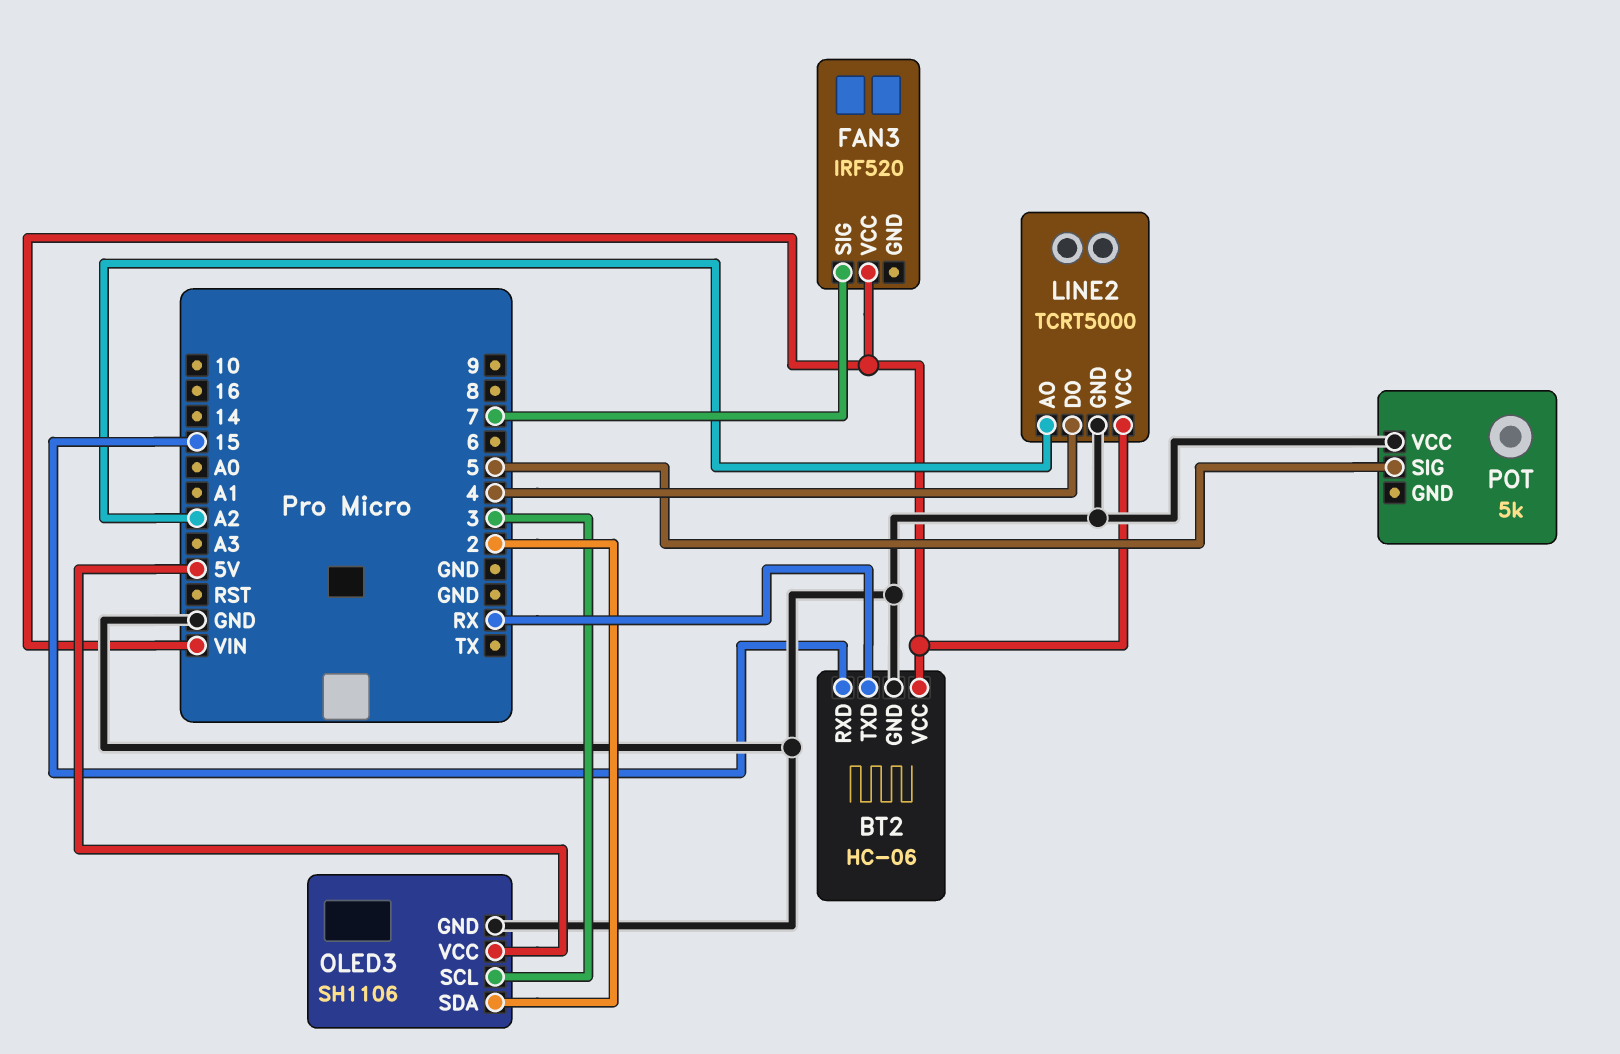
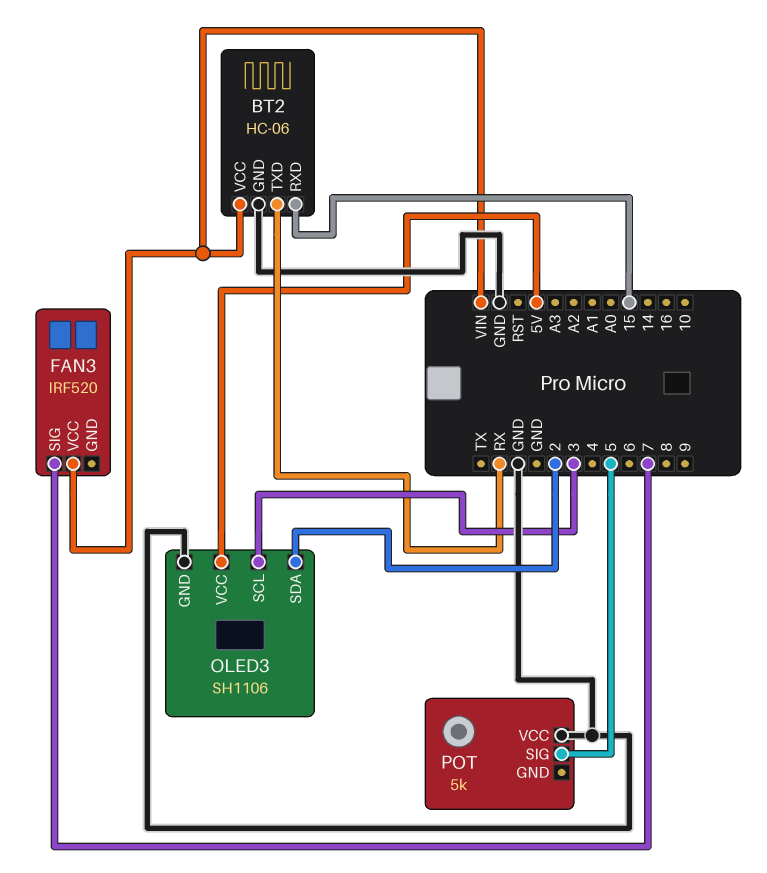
LINE2: TCRT5000 -> none
LINE2 pin AO: A2 -> none
LINE2 pin DO: 4 -> none
LINE2 pin GND: GND -> none
LINE2 pin VCC: VIN -> none

